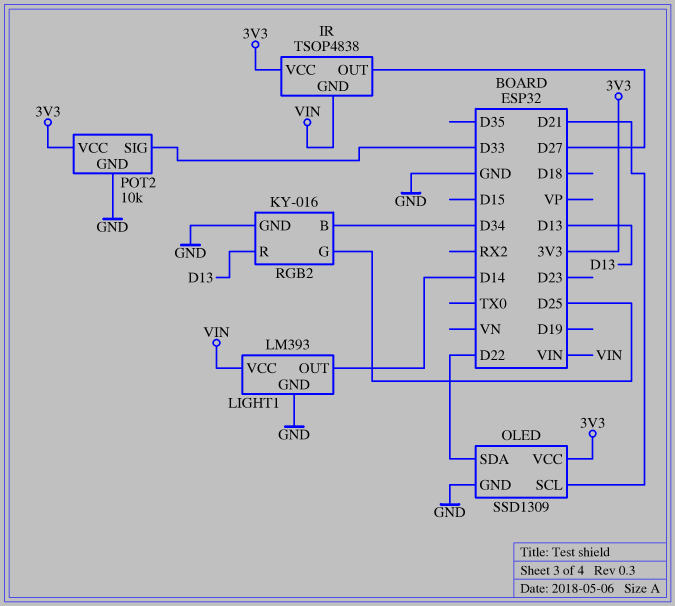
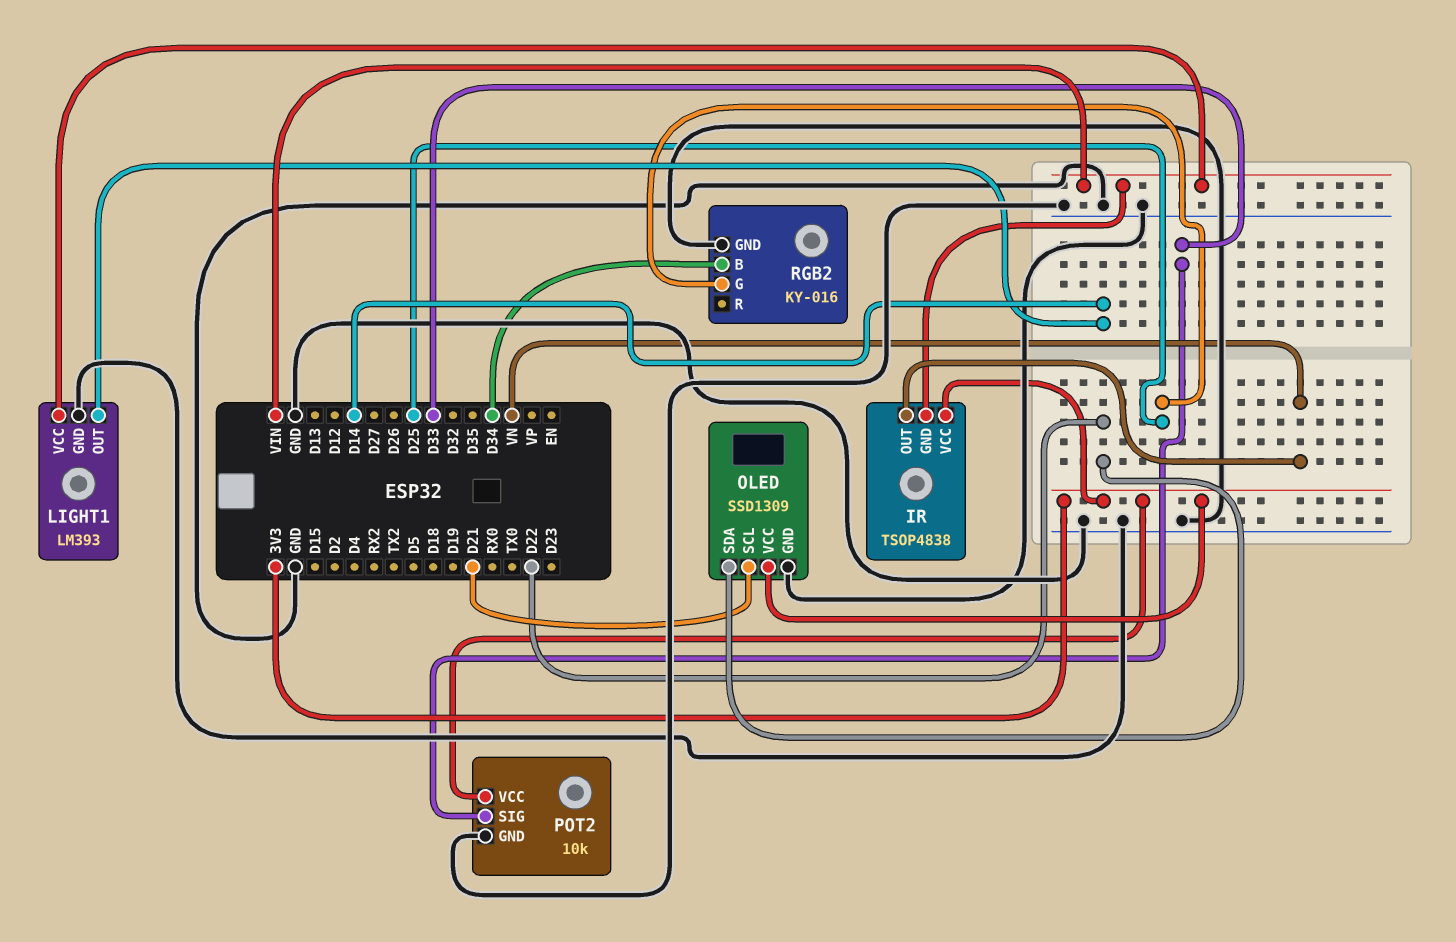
IR pin OUT: D27 -> VN
RGB2 pin R: D13 -> none

